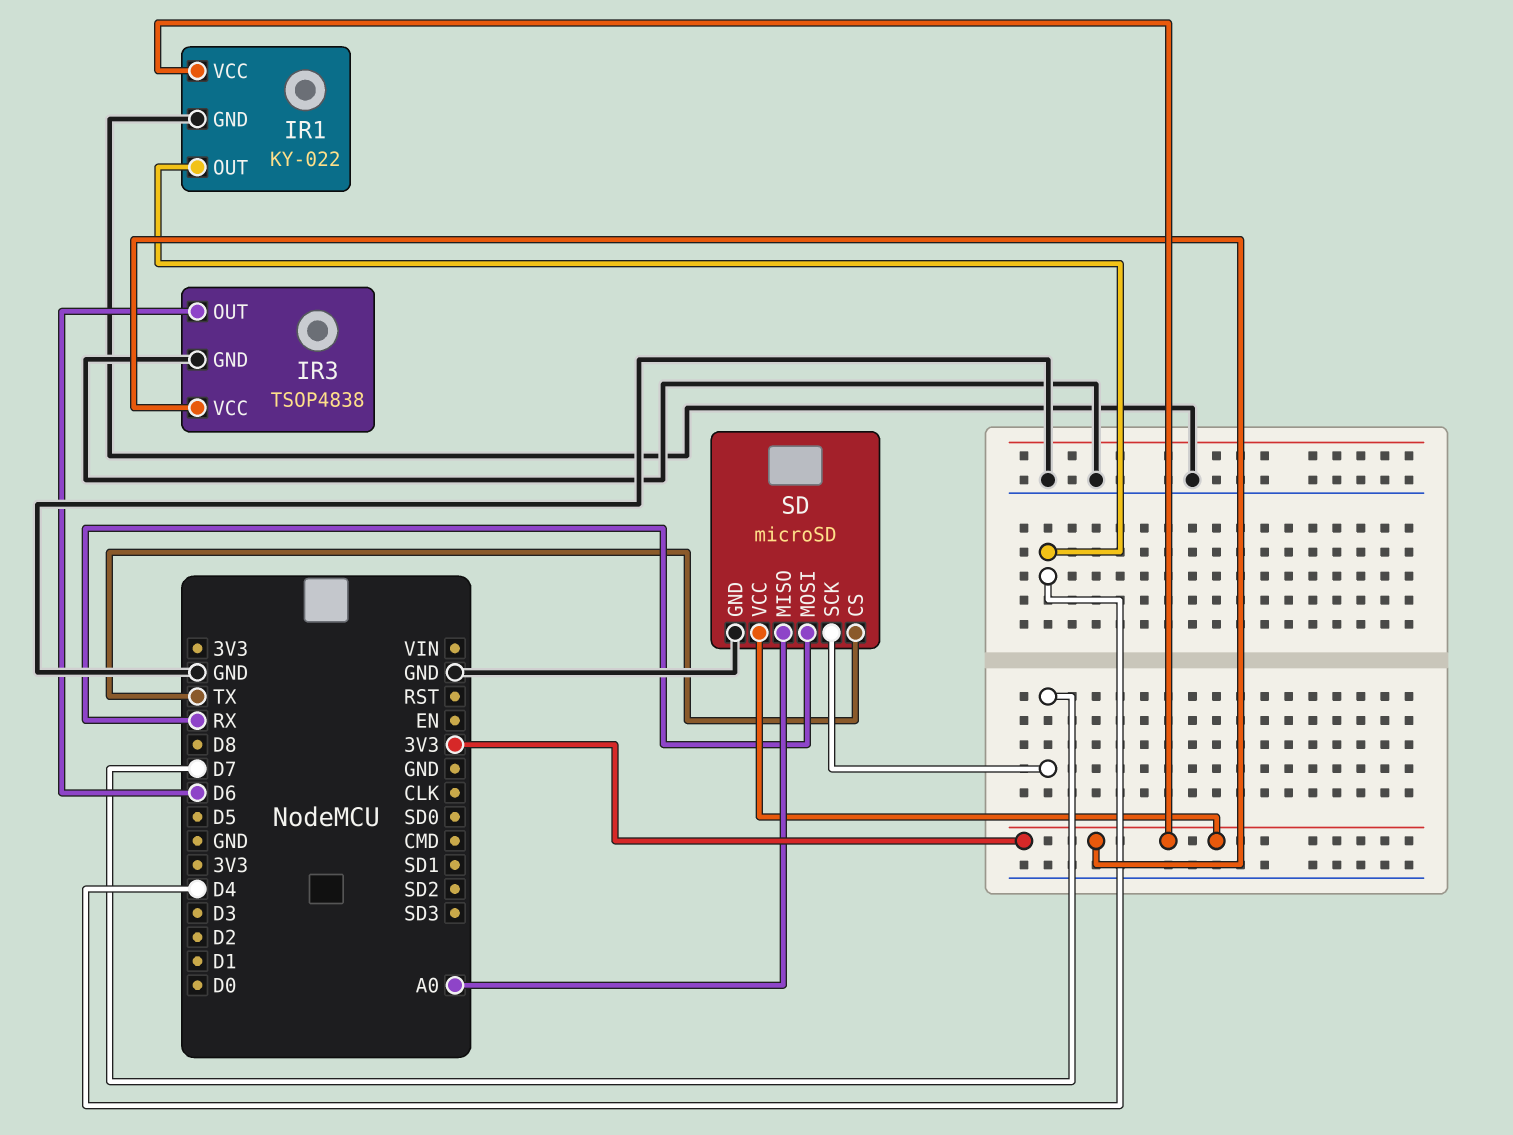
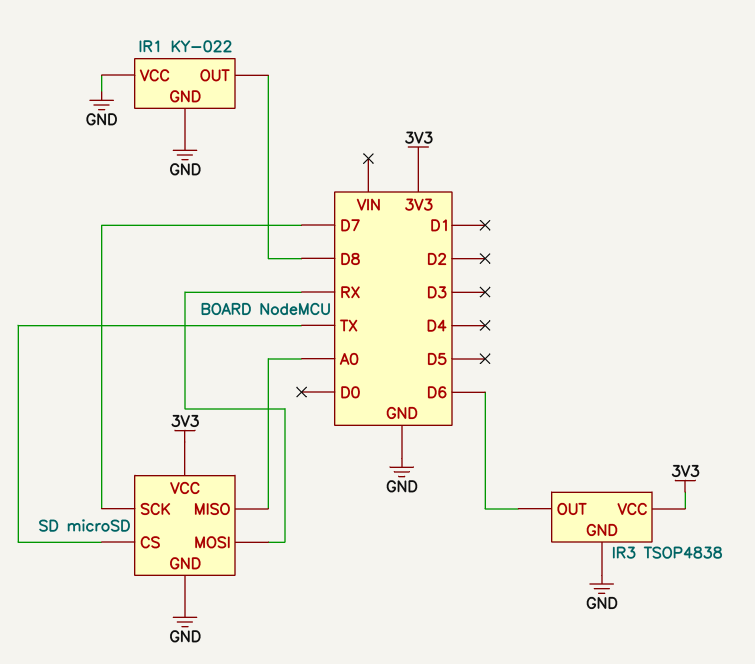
IR1 pin OUT: D4 -> D8
IR1 pin VCC: 3V3 -> GND

